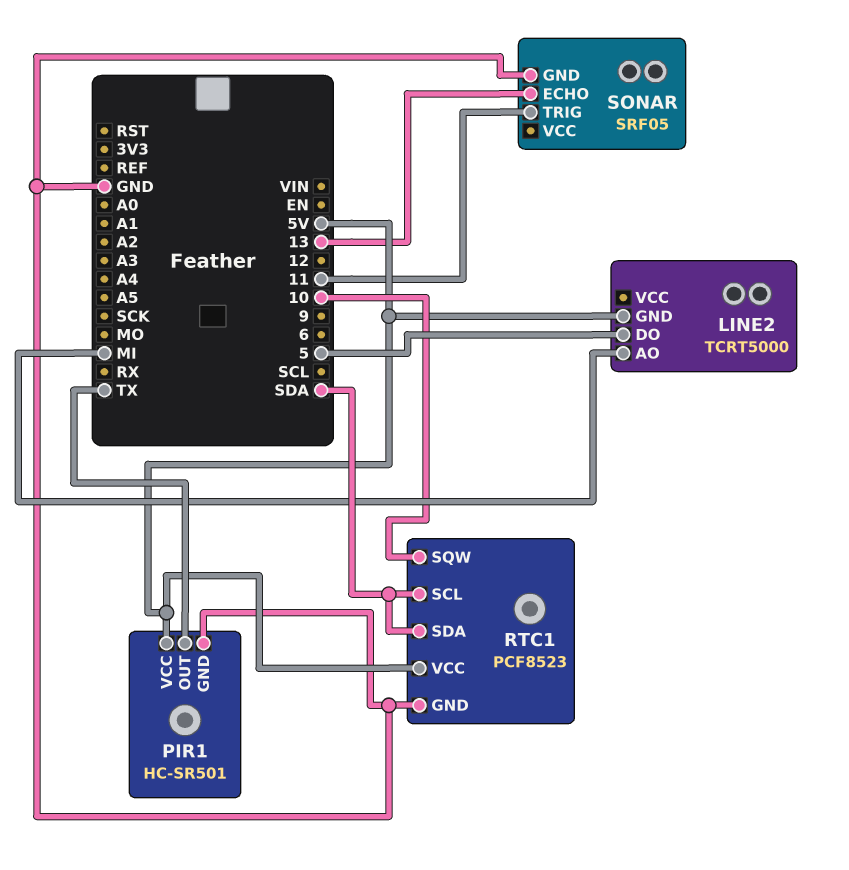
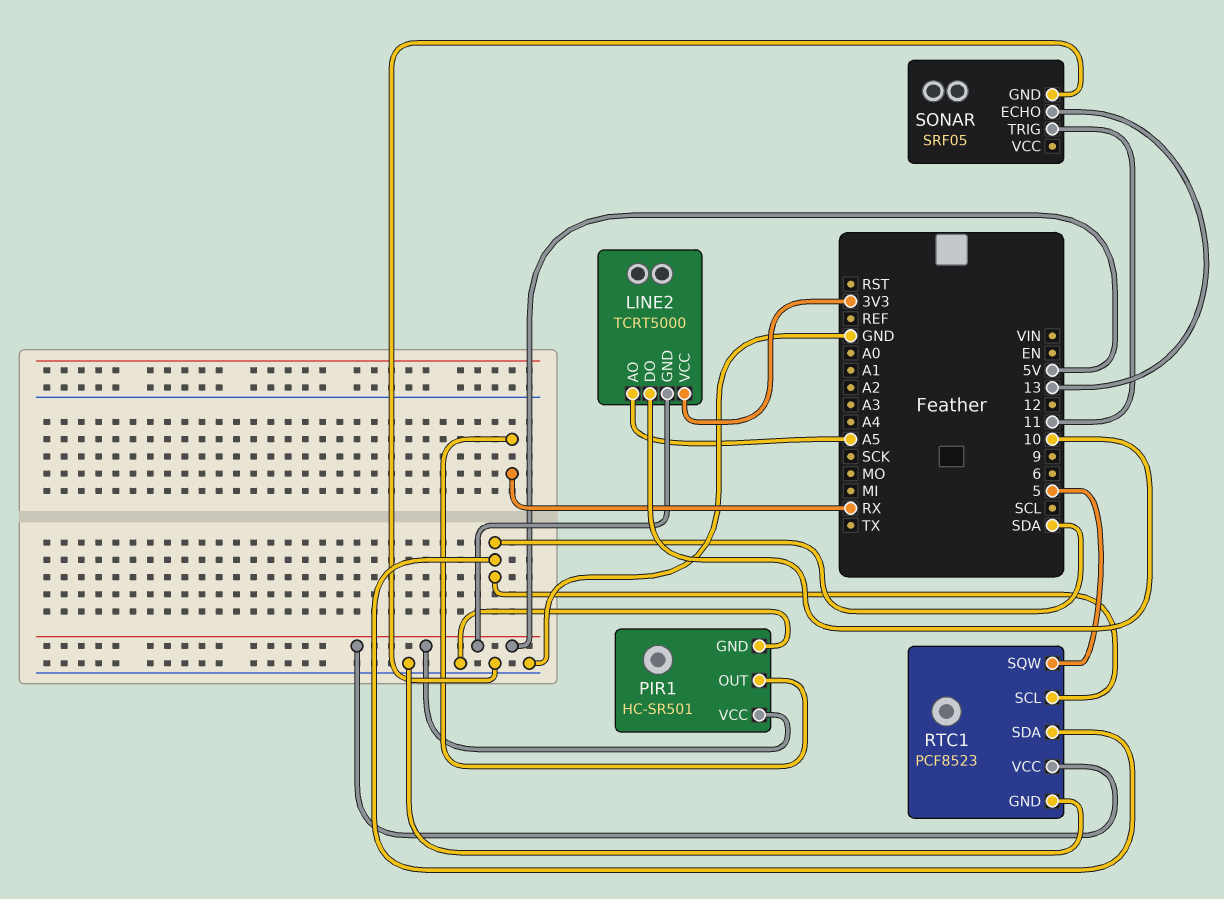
LINE2 pin AO: MI -> A5
LINE2 pin DO: 5 -> 10
LINE2 pin VCC: none -> 3V3
PIR1 pin OUT: TX -> RX
RTC1 pin SQW: 10 -> 5

